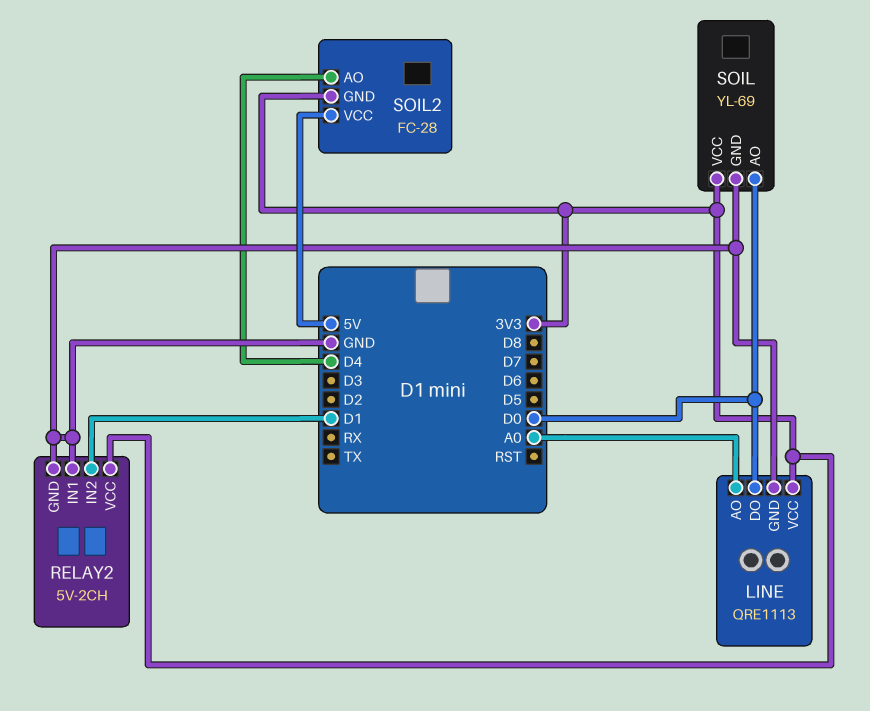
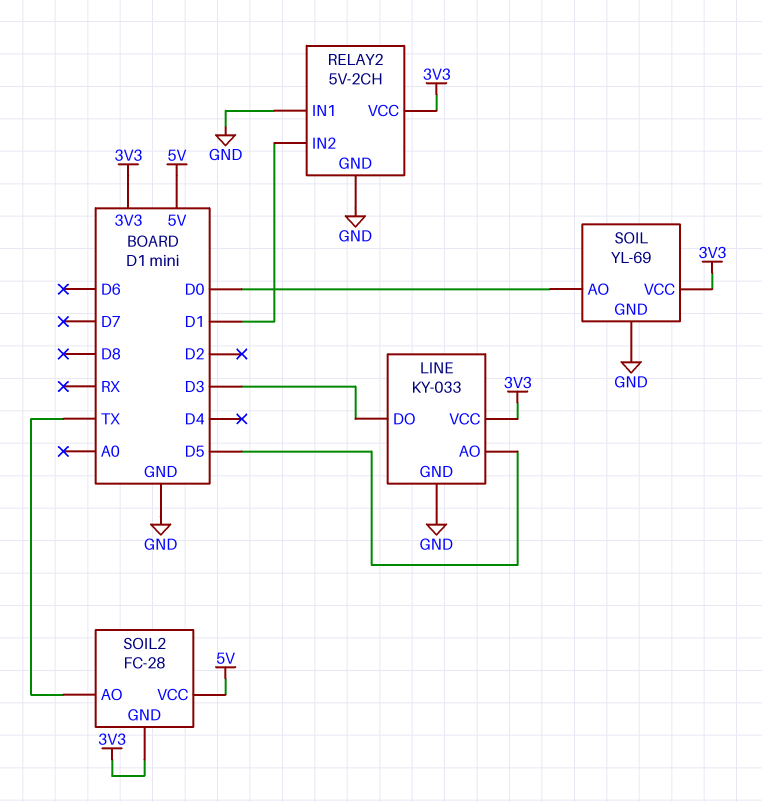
LINE: QRE1113 -> KY-033
LINE pin AO: A0 -> D5
LINE pin DO: D0 -> D3
SOIL2 pin AO: D4 -> TX

